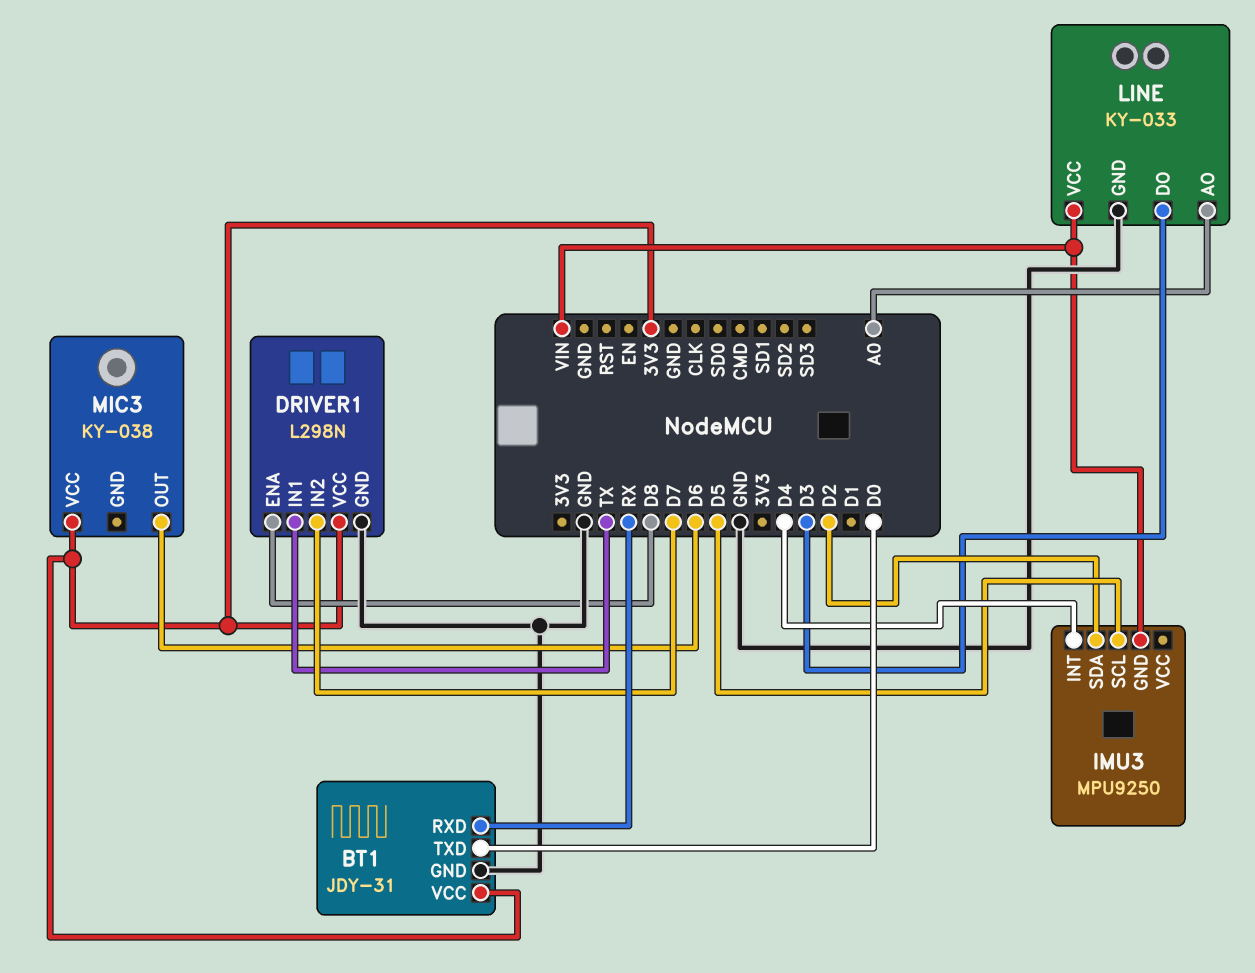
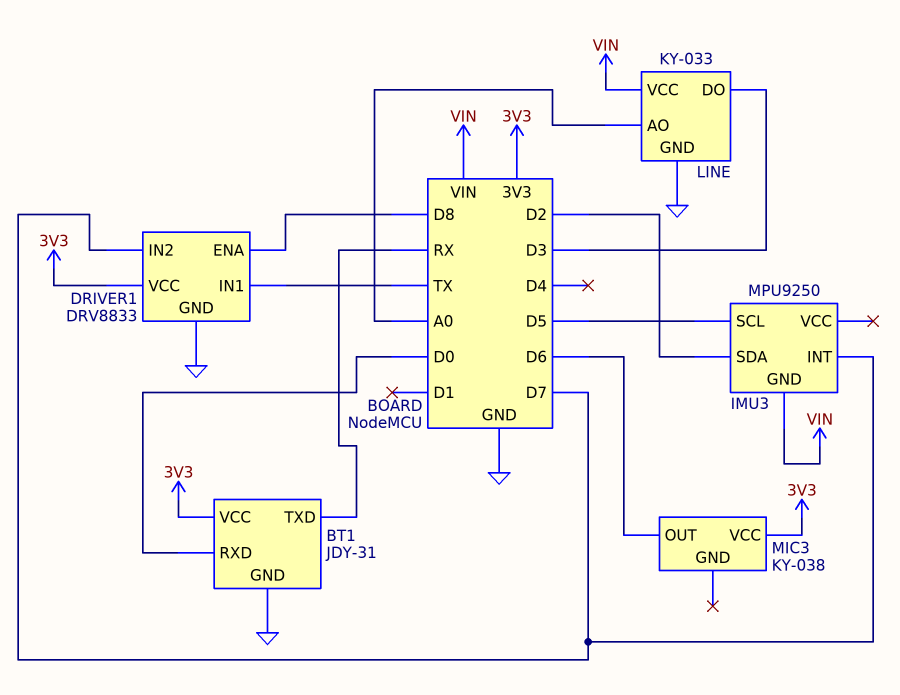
BT1 pin RXD: RX -> D0
BT1 pin TXD: D0 -> RX
DRIVER1: L298N -> DRV8833
IMU3 pin INT: D4 -> D7

